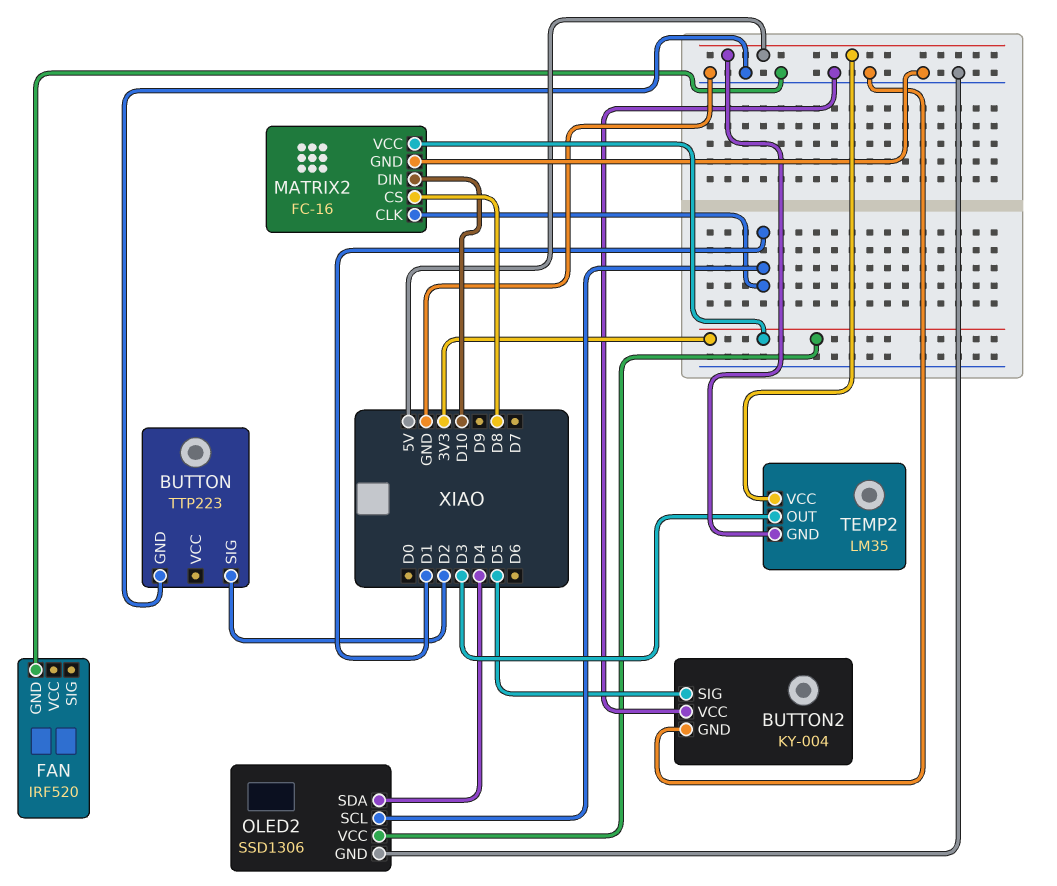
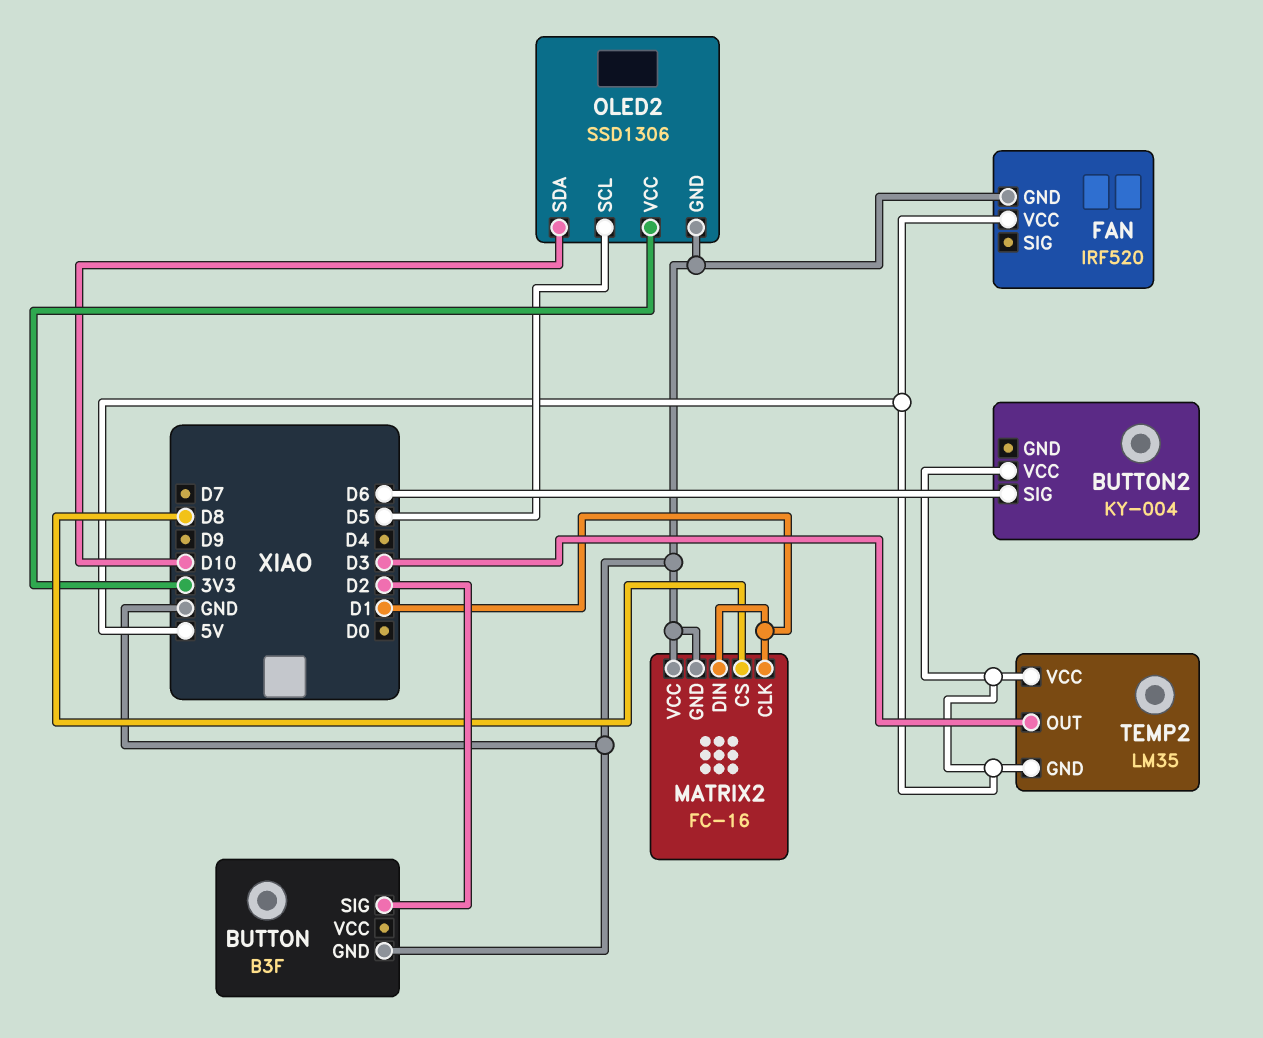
BUTTON: TTP223 -> B3F
BUTTON2 pin GND: GND -> none
BUTTON2 pin SIG: D5 -> D6
BUTTON2 pin VCC: GND -> 5V
FAN pin VCC: none -> 5V
MATRIX2 pin DIN: D10 -> D1
MATRIX2 pin VCC: 3V3 -> GND
OLED2 pin SCL: D1 -> D5
OLED2 pin SDA: D4 -> D10

